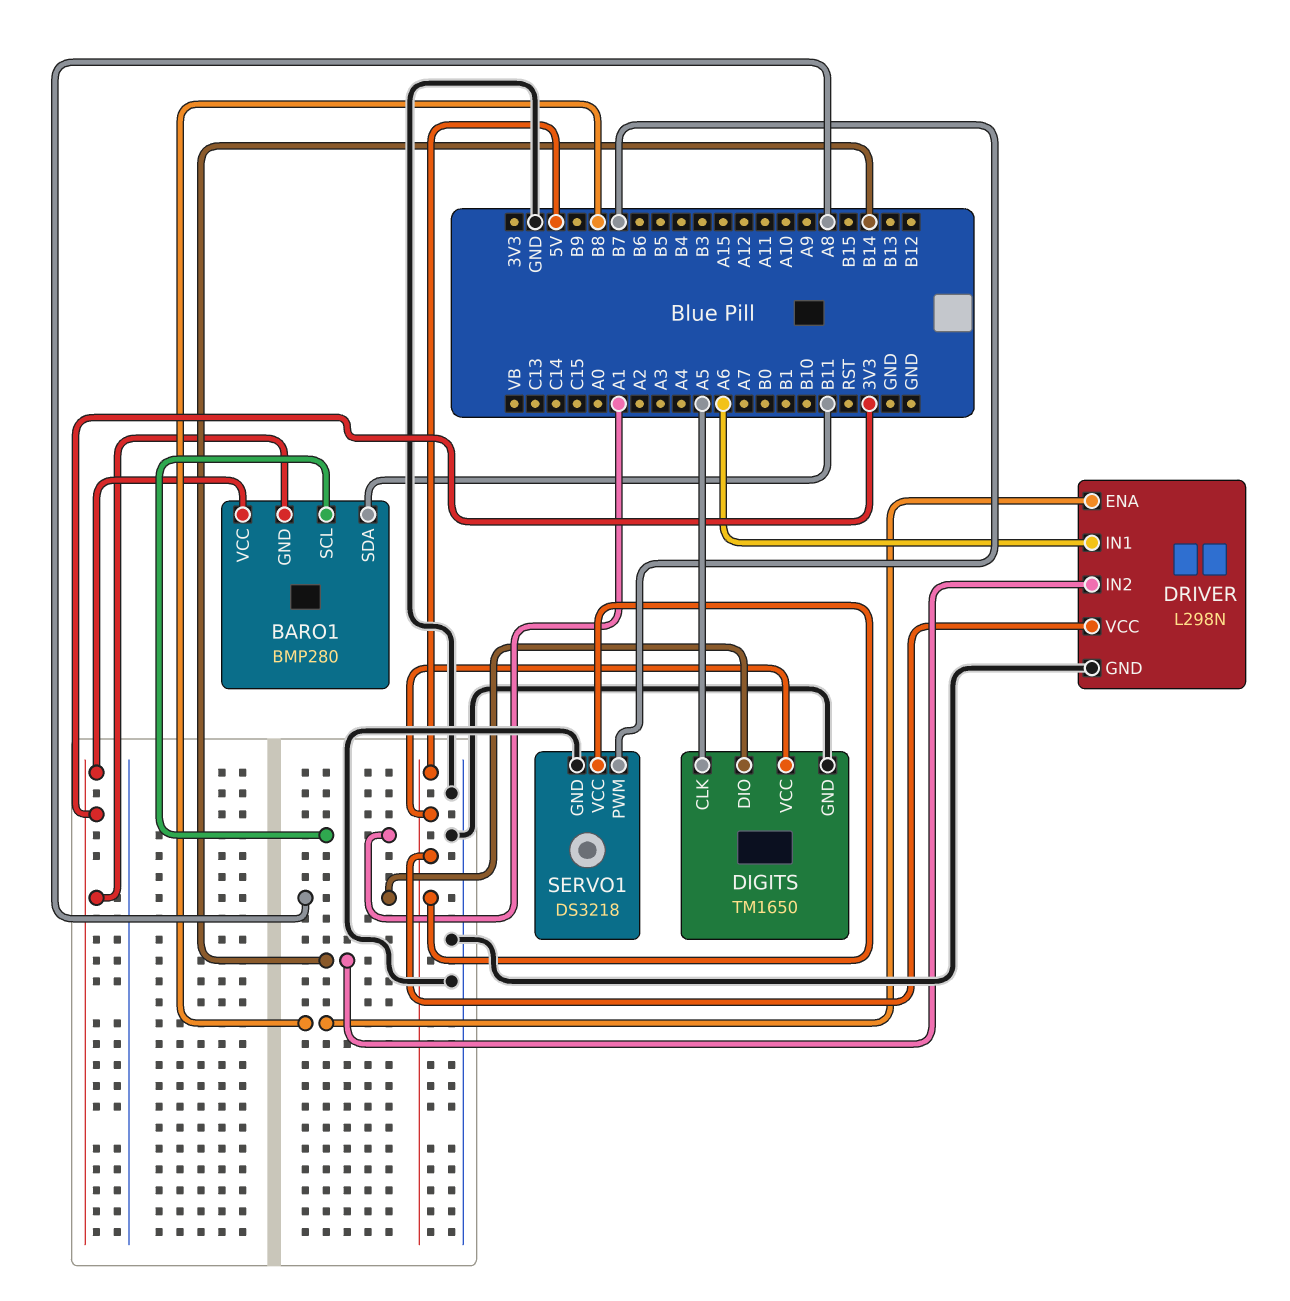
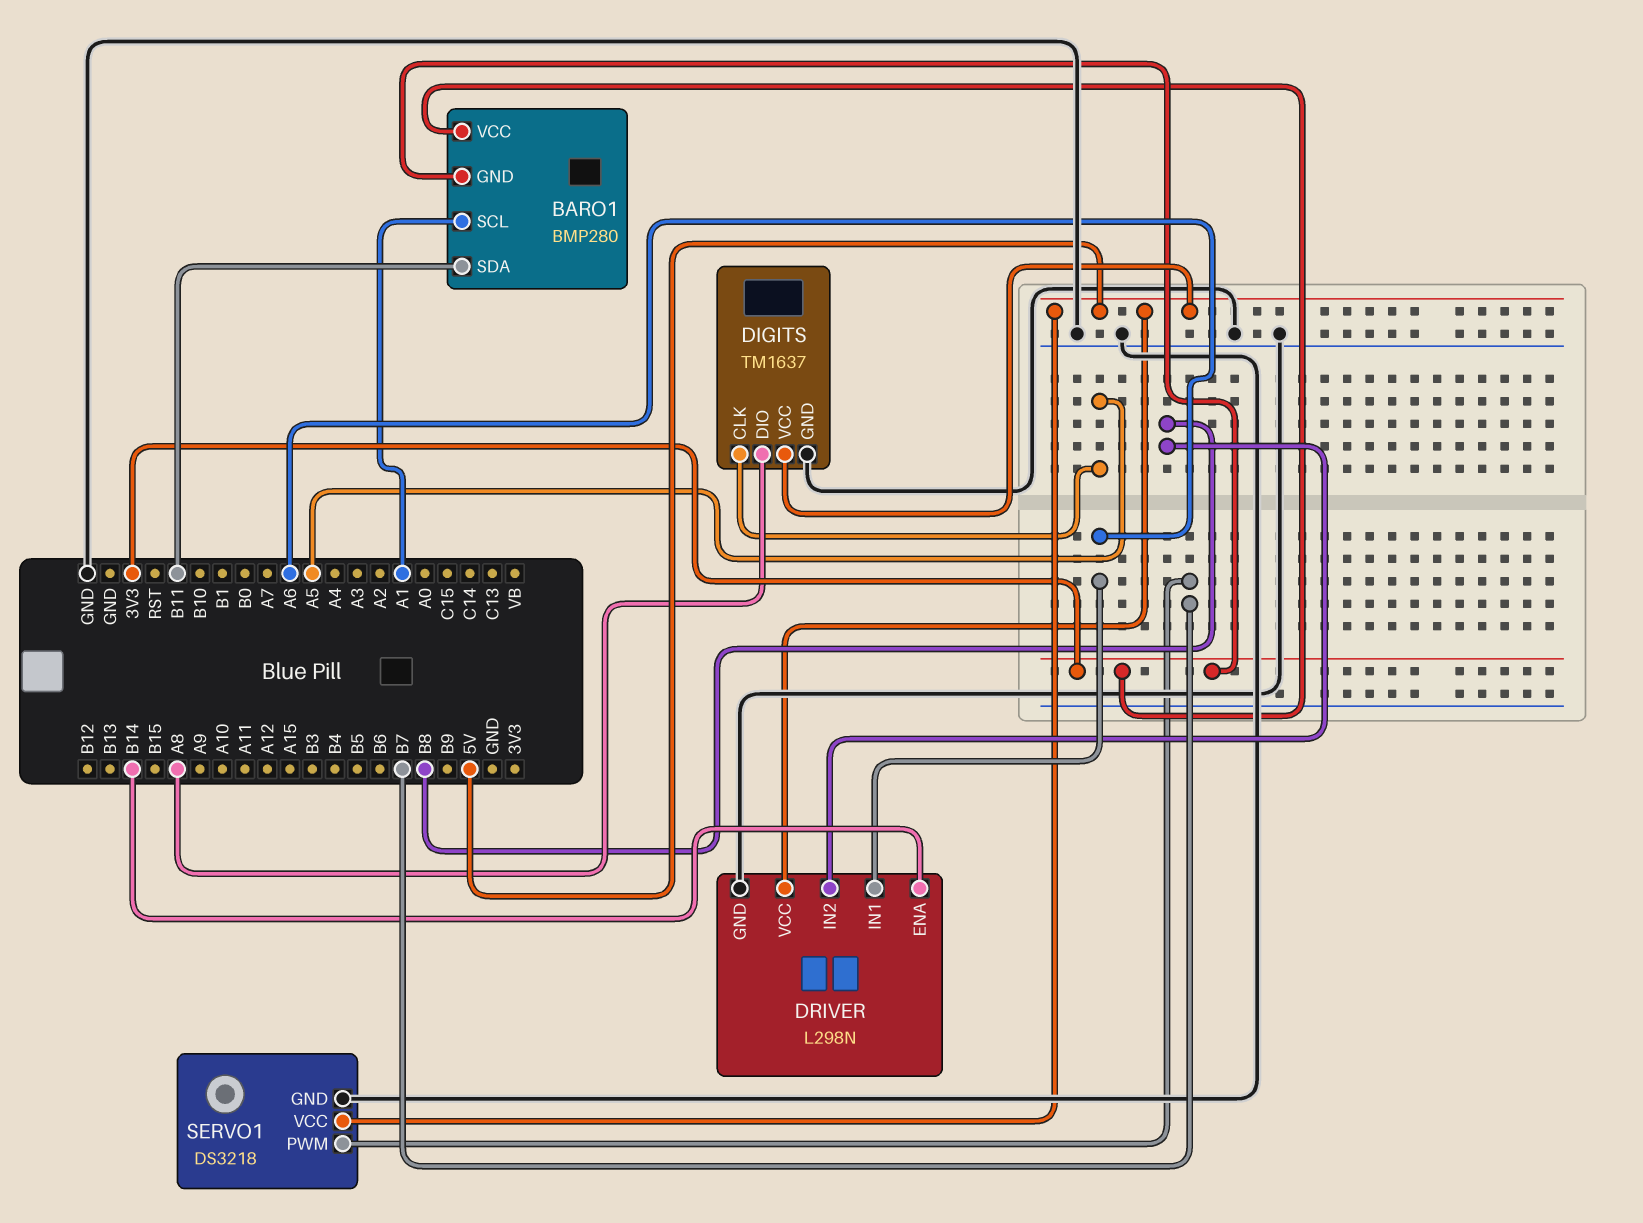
DIGITS: TM1650 -> TM1637
DRIVER pin ENA: B8 -> B14
DRIVER pin IN2: B14 -> B8

